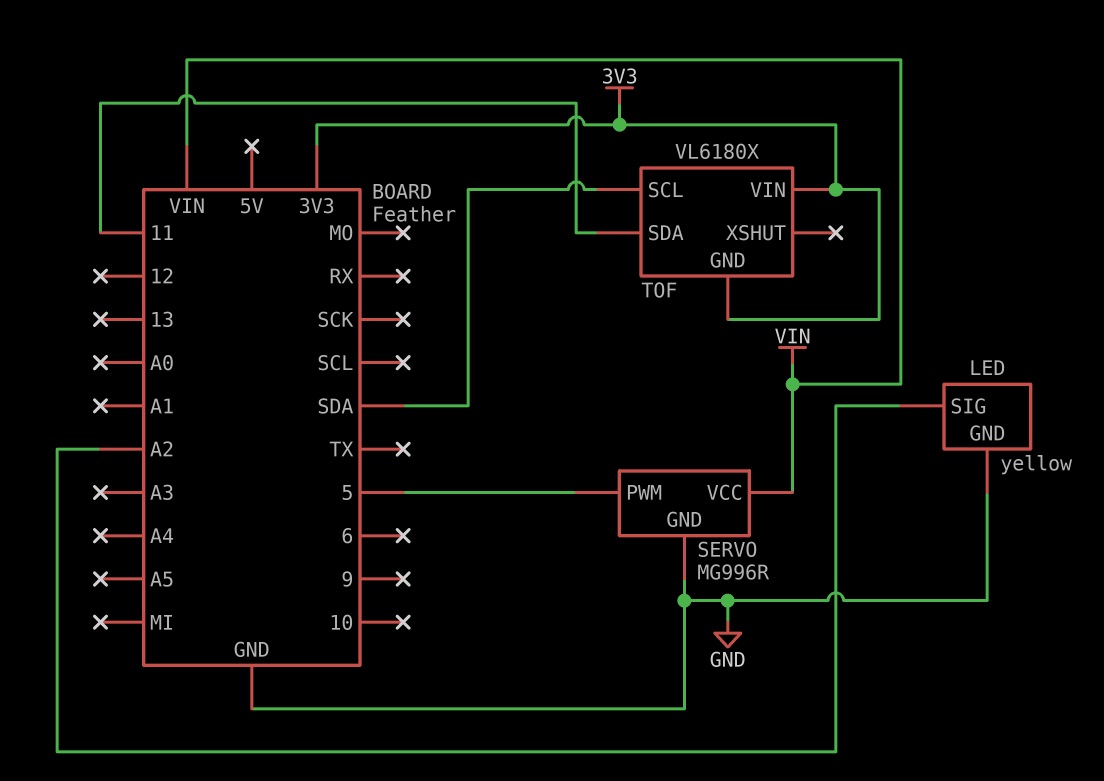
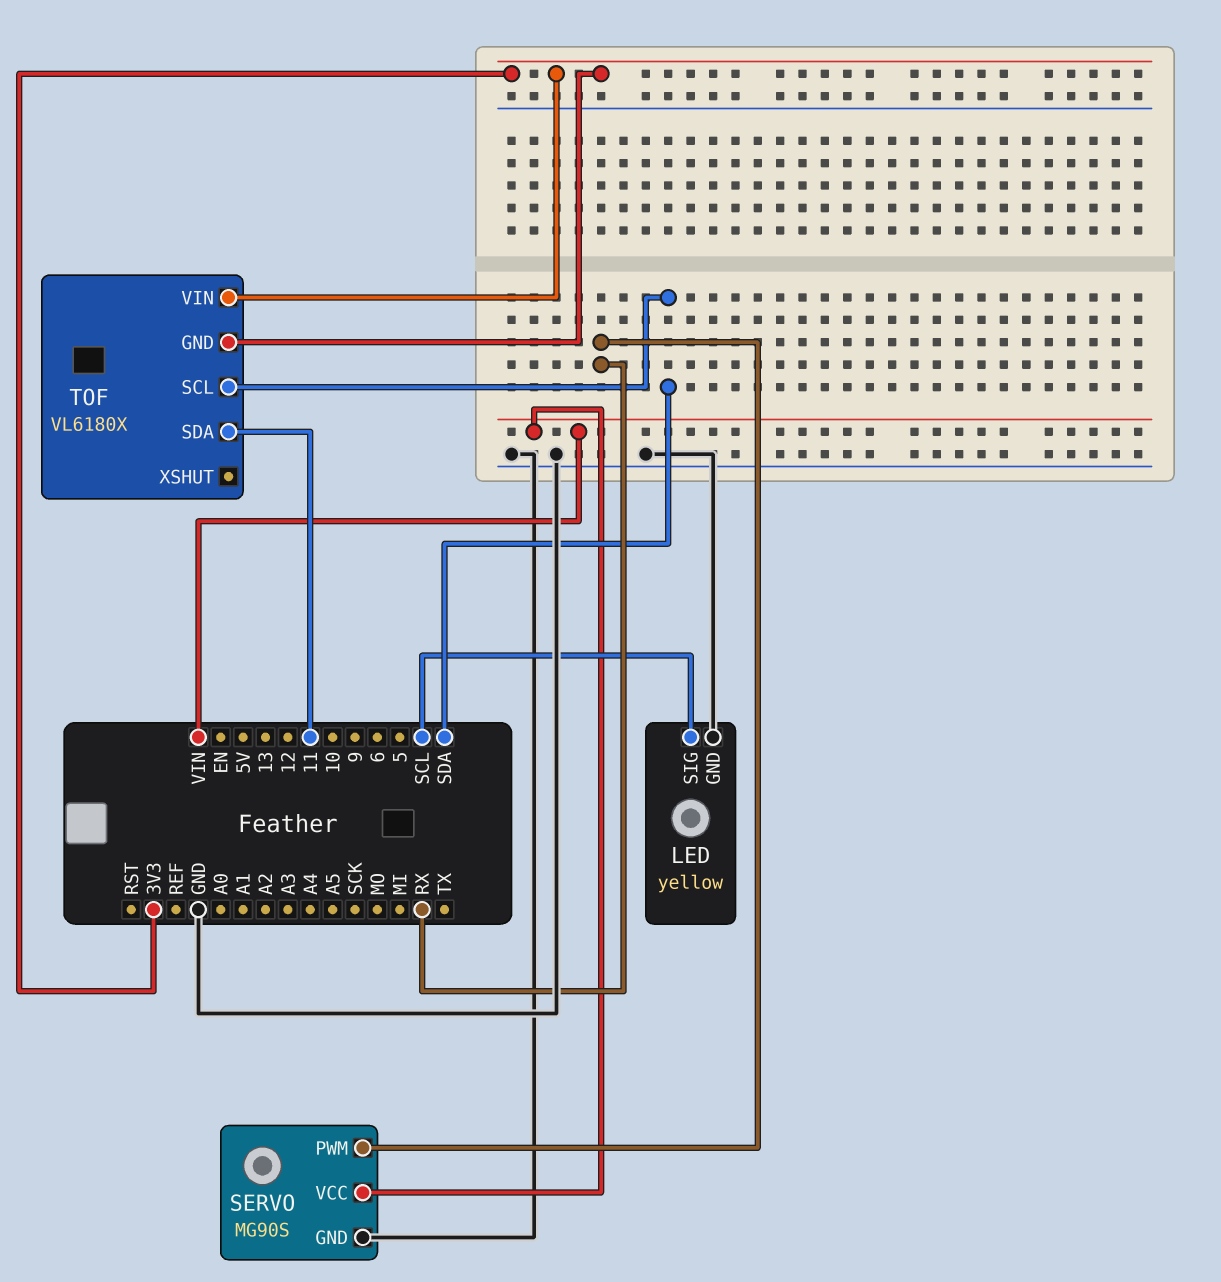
LED pin SIG: A2 -> SCL
SERVO: MG996R -> MG90S
SERVO pin PWM: 5 -> RX

